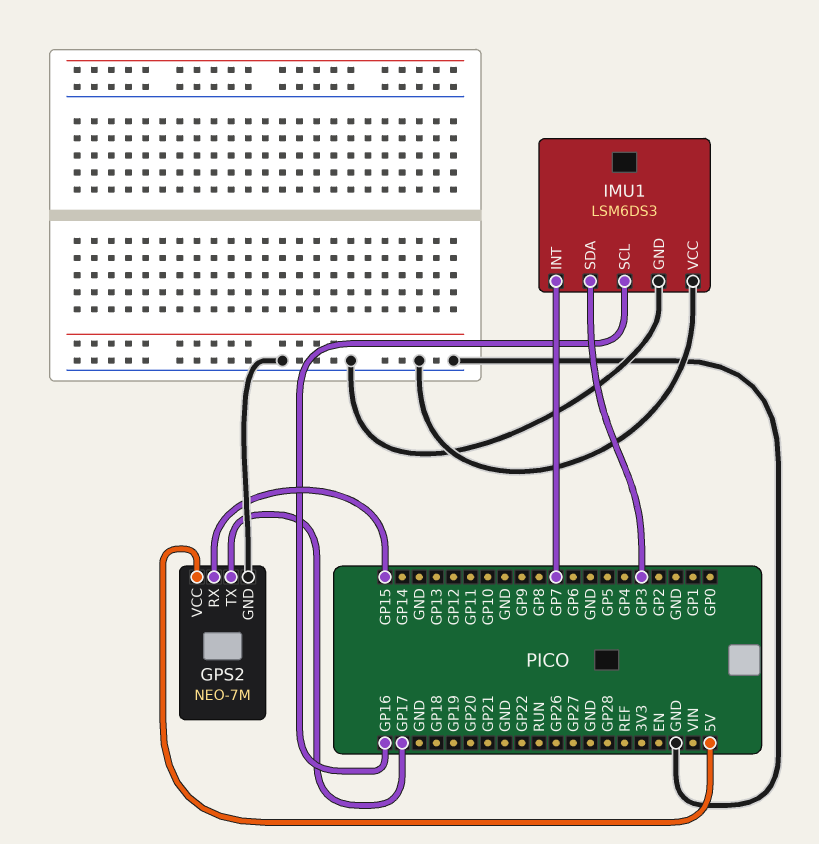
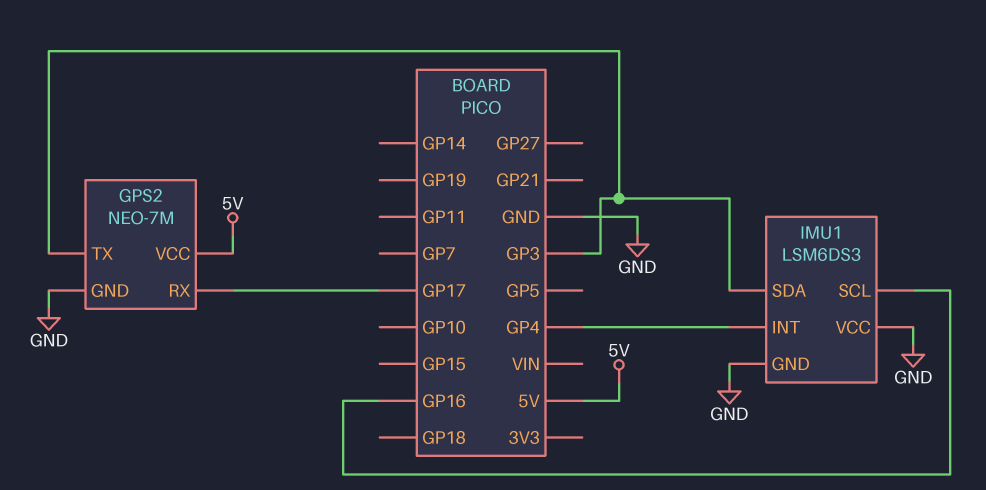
GPS2 pin RX: GP15 -> GP17
GPS2 pin TX: GP17 -> GP3
IMU1 pin INT: GP7 -> GP4

